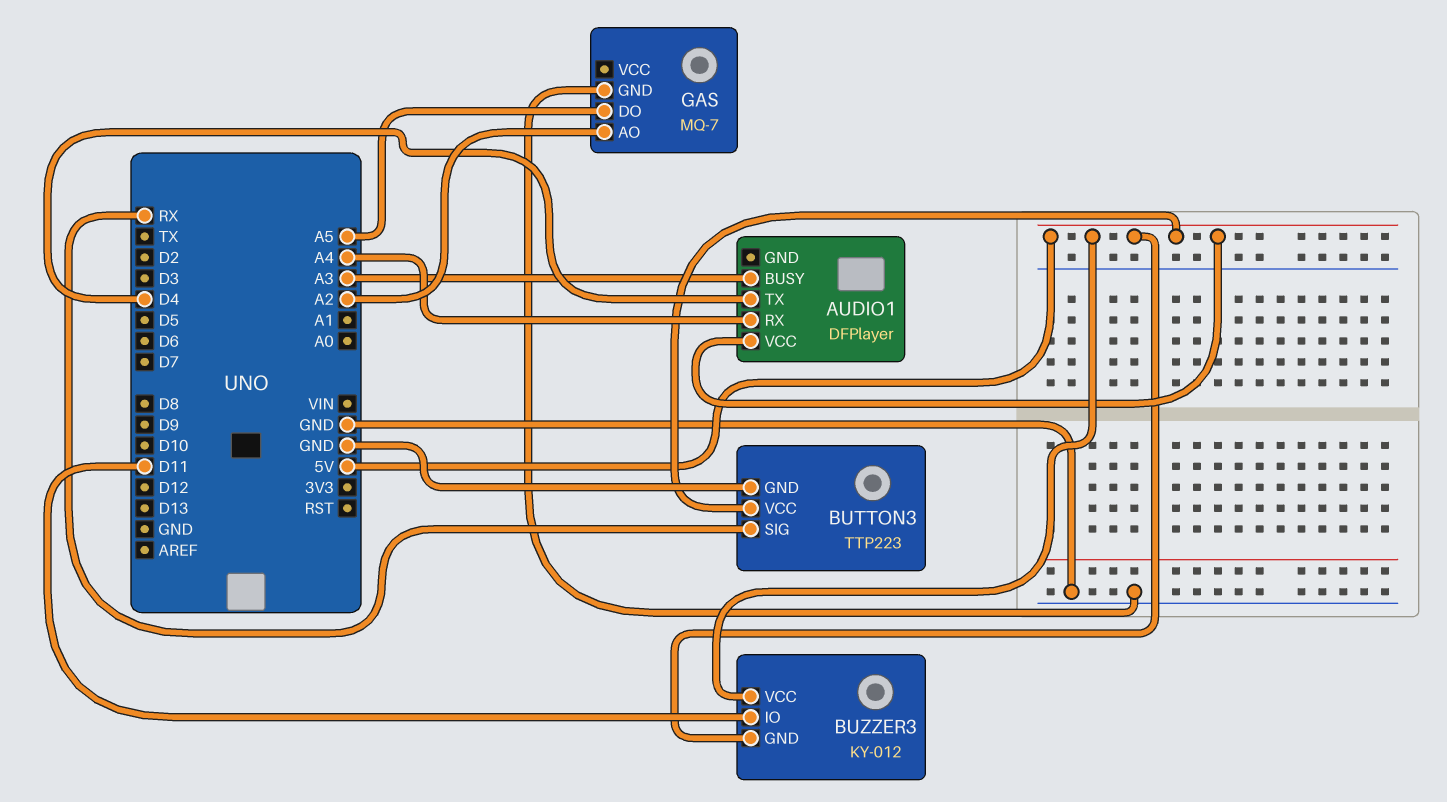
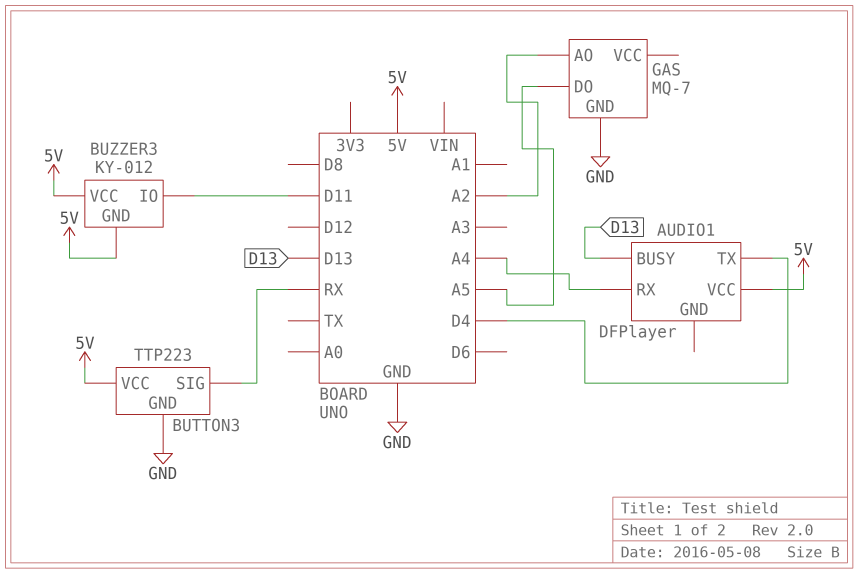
AUDIO1 pin BUSY: A3 -> D13

